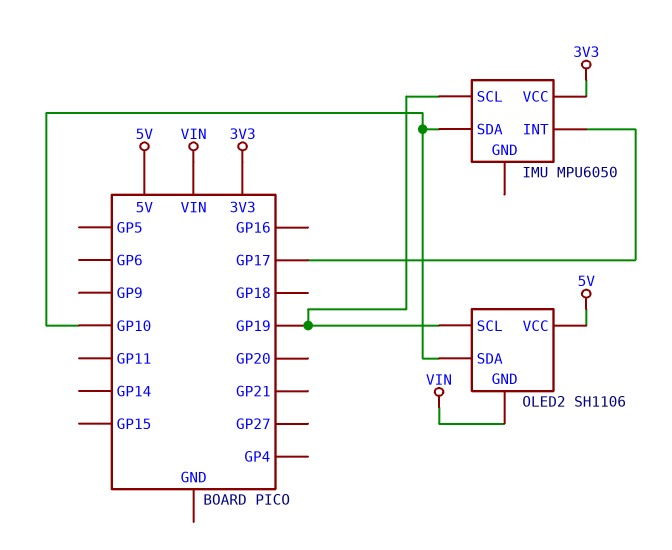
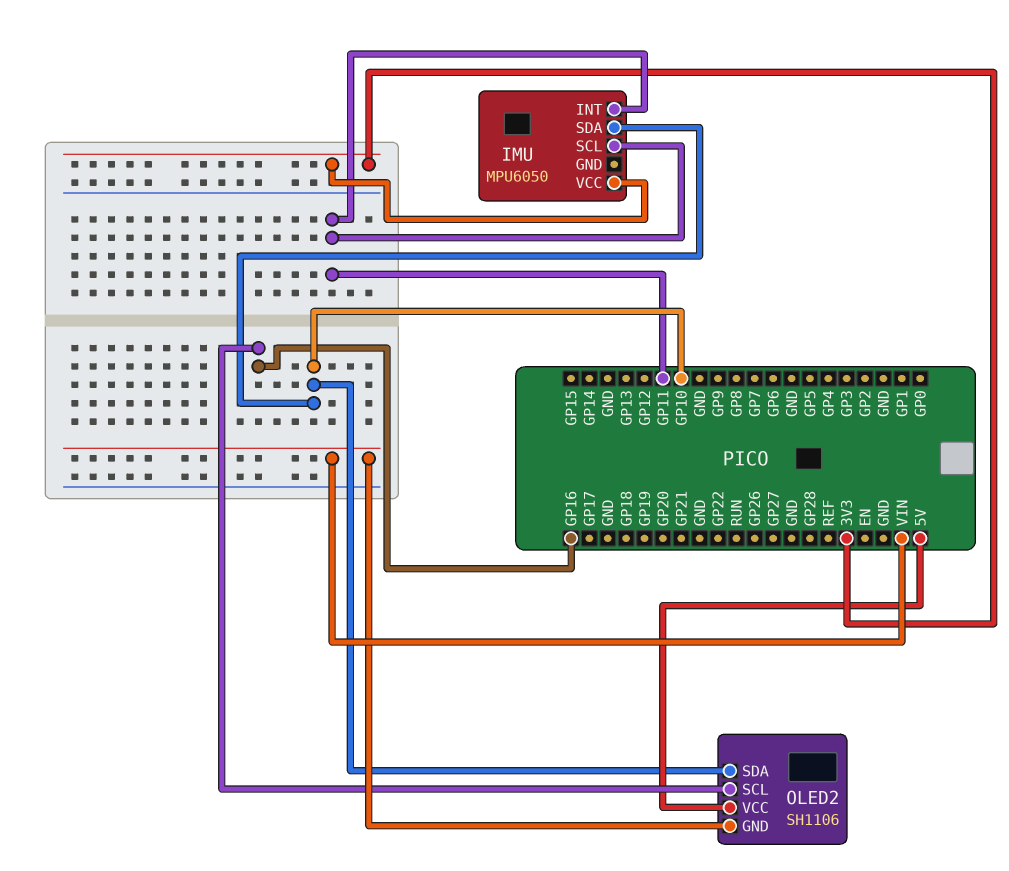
IMU pin INT: GP17 -> GP11
IMU pin SCL: GP19 -> GP11
OLED2 pin SCL: GP19 -> GP16

